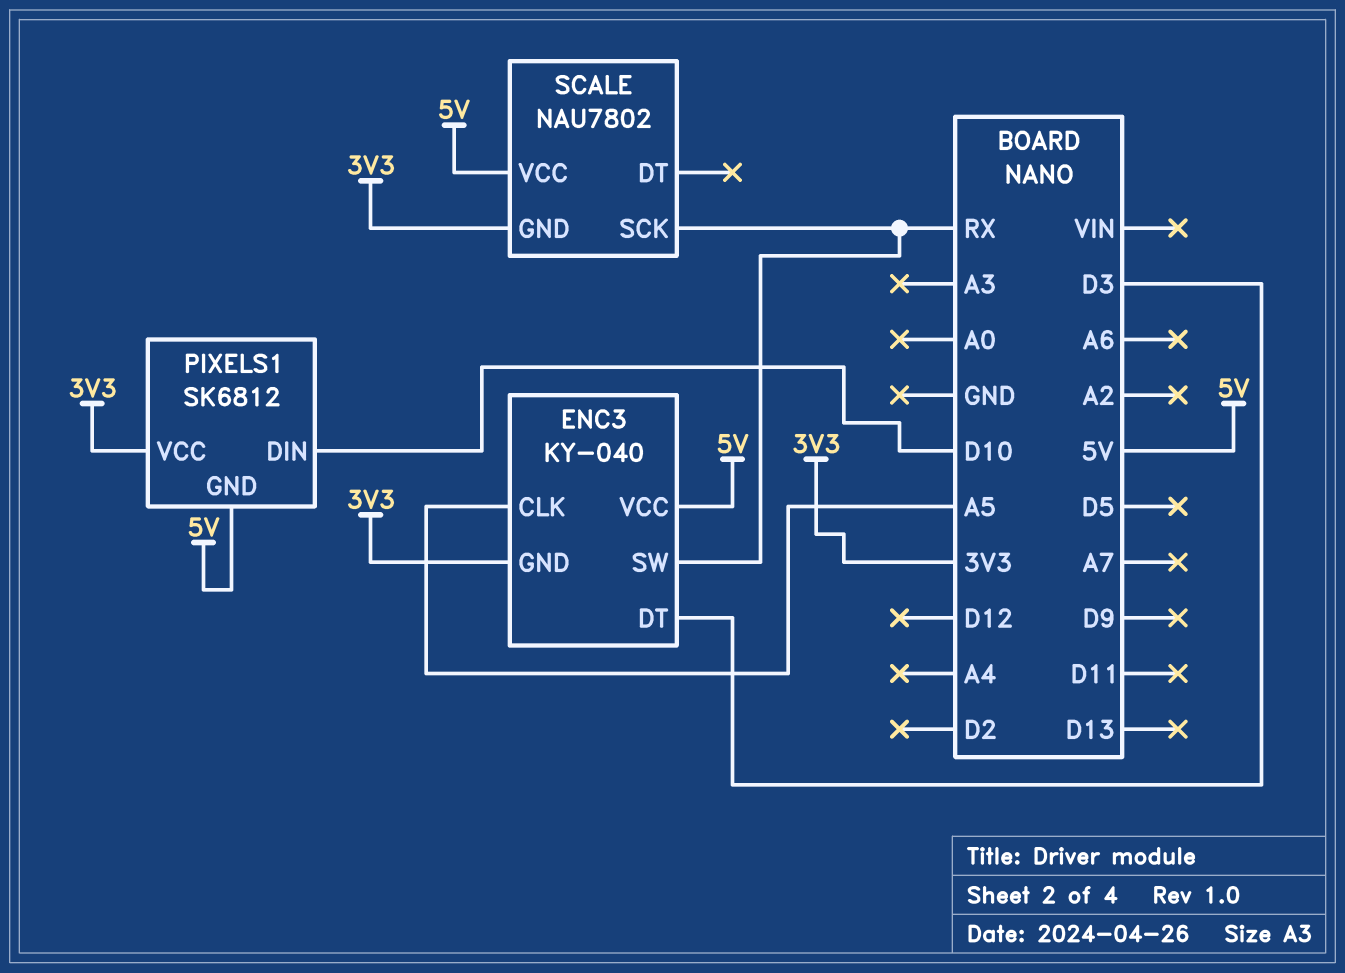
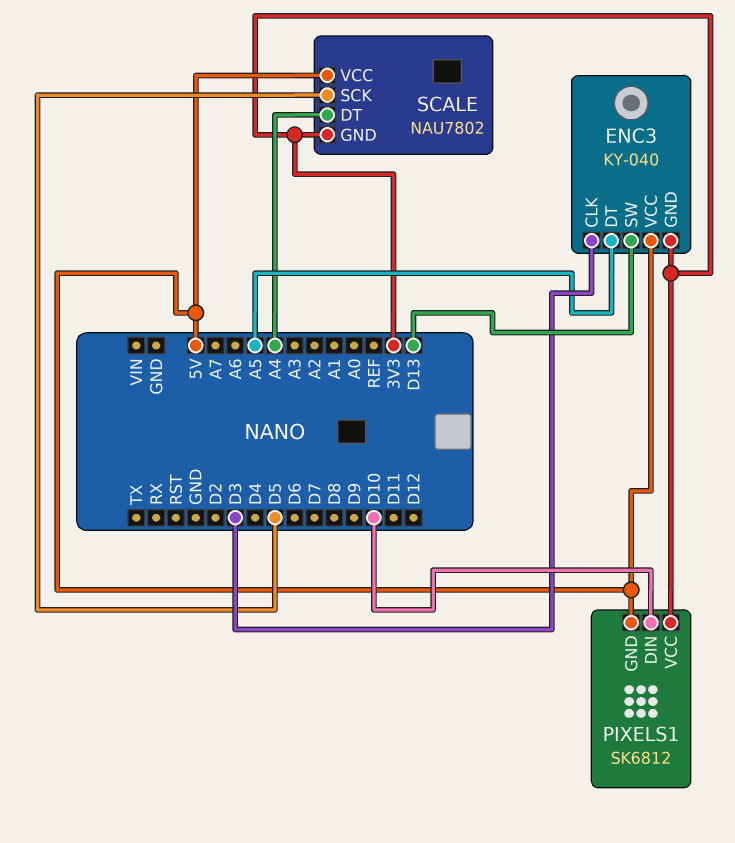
ENC3 pin CLK: A5 -> D3
ENC3 pin DT: D3 -> A5
ENC3 pin SW: RX -> D13
SCALE pin DT: none -> A4
SCALE pin SCK: RX -> D5

